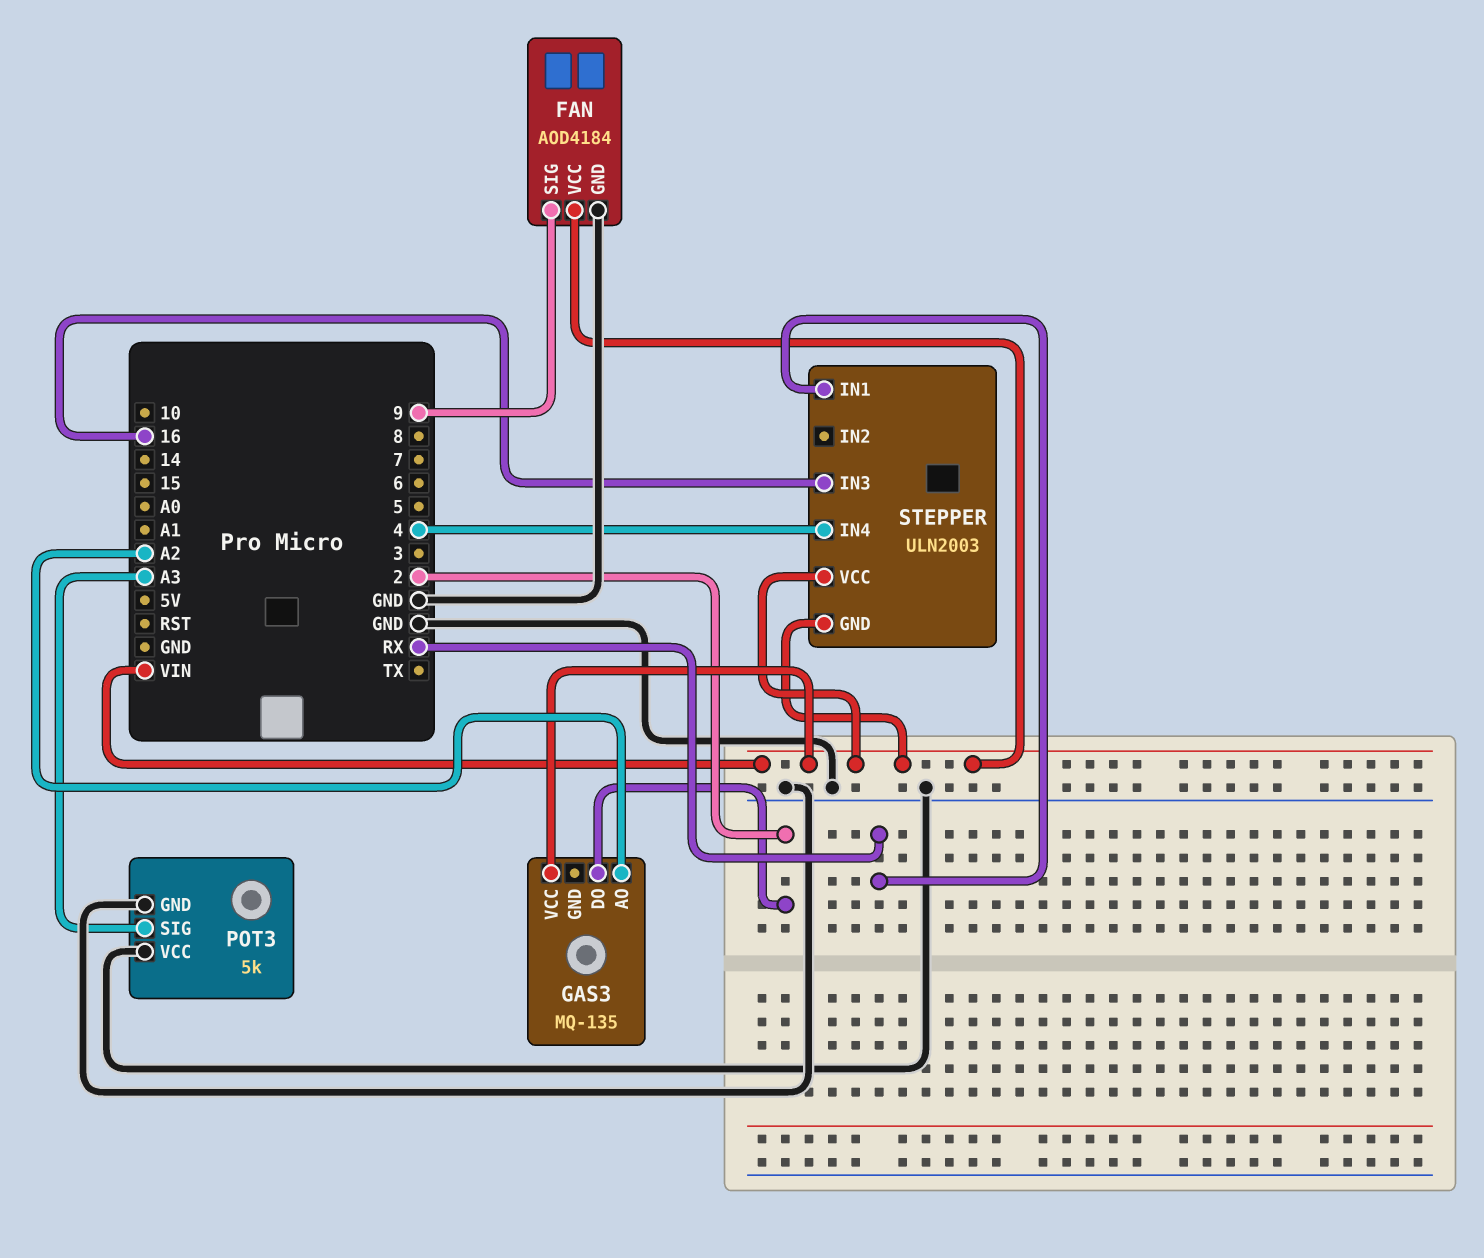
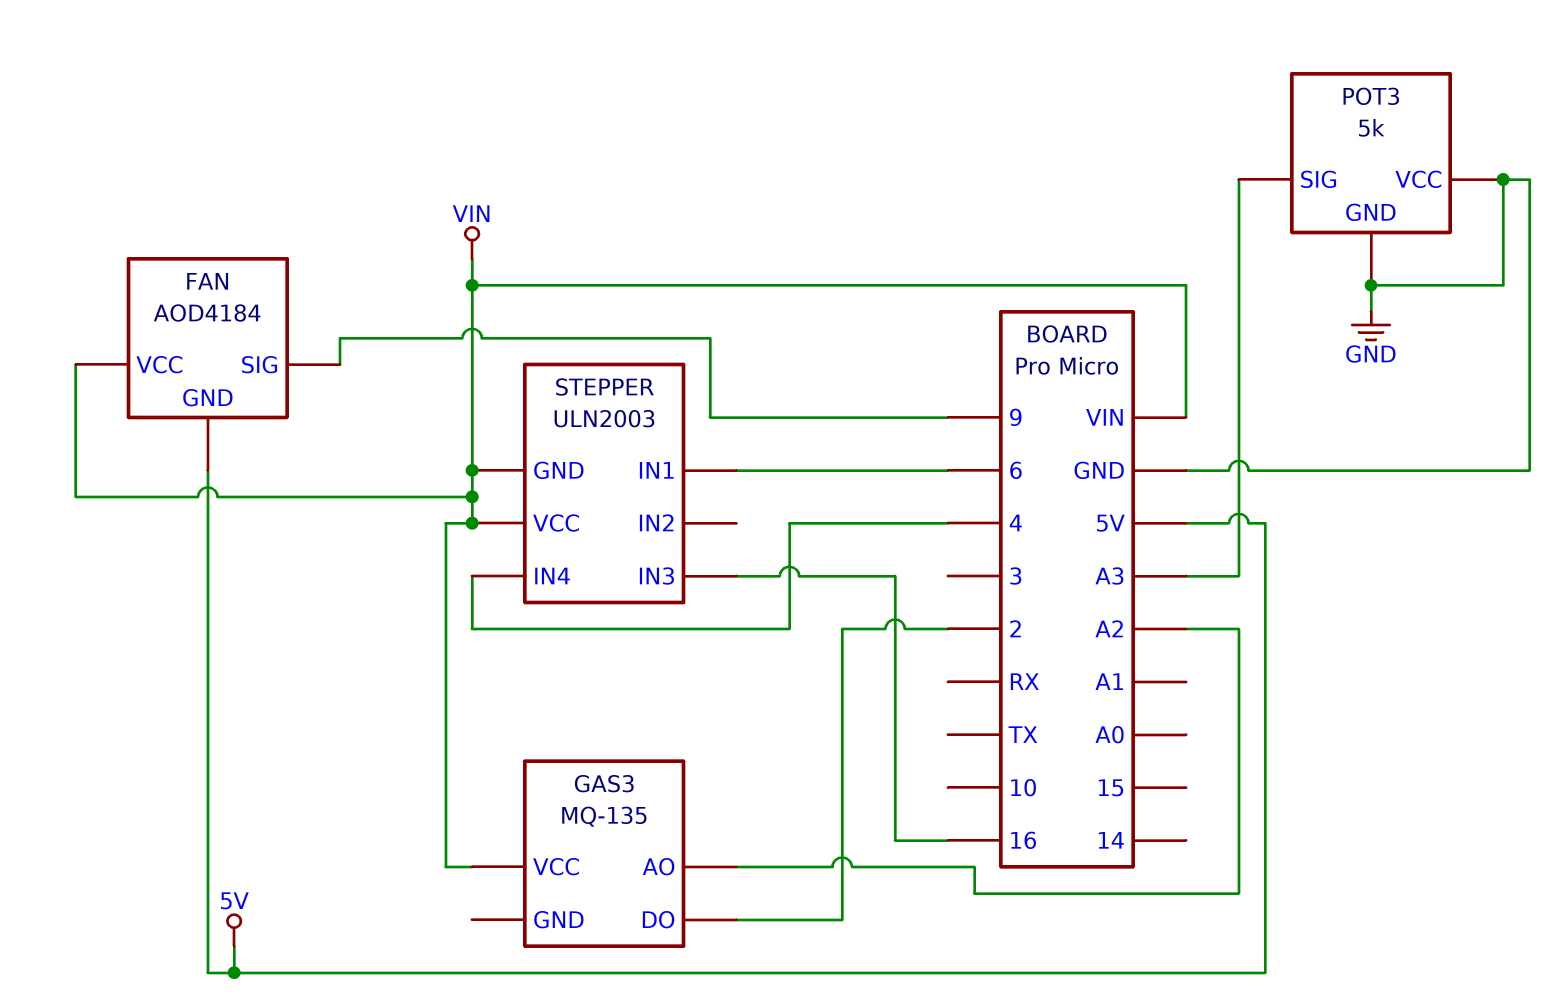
FAN pin GND: GND -> 5V
STEPPER pin IN1: RX -> 6

